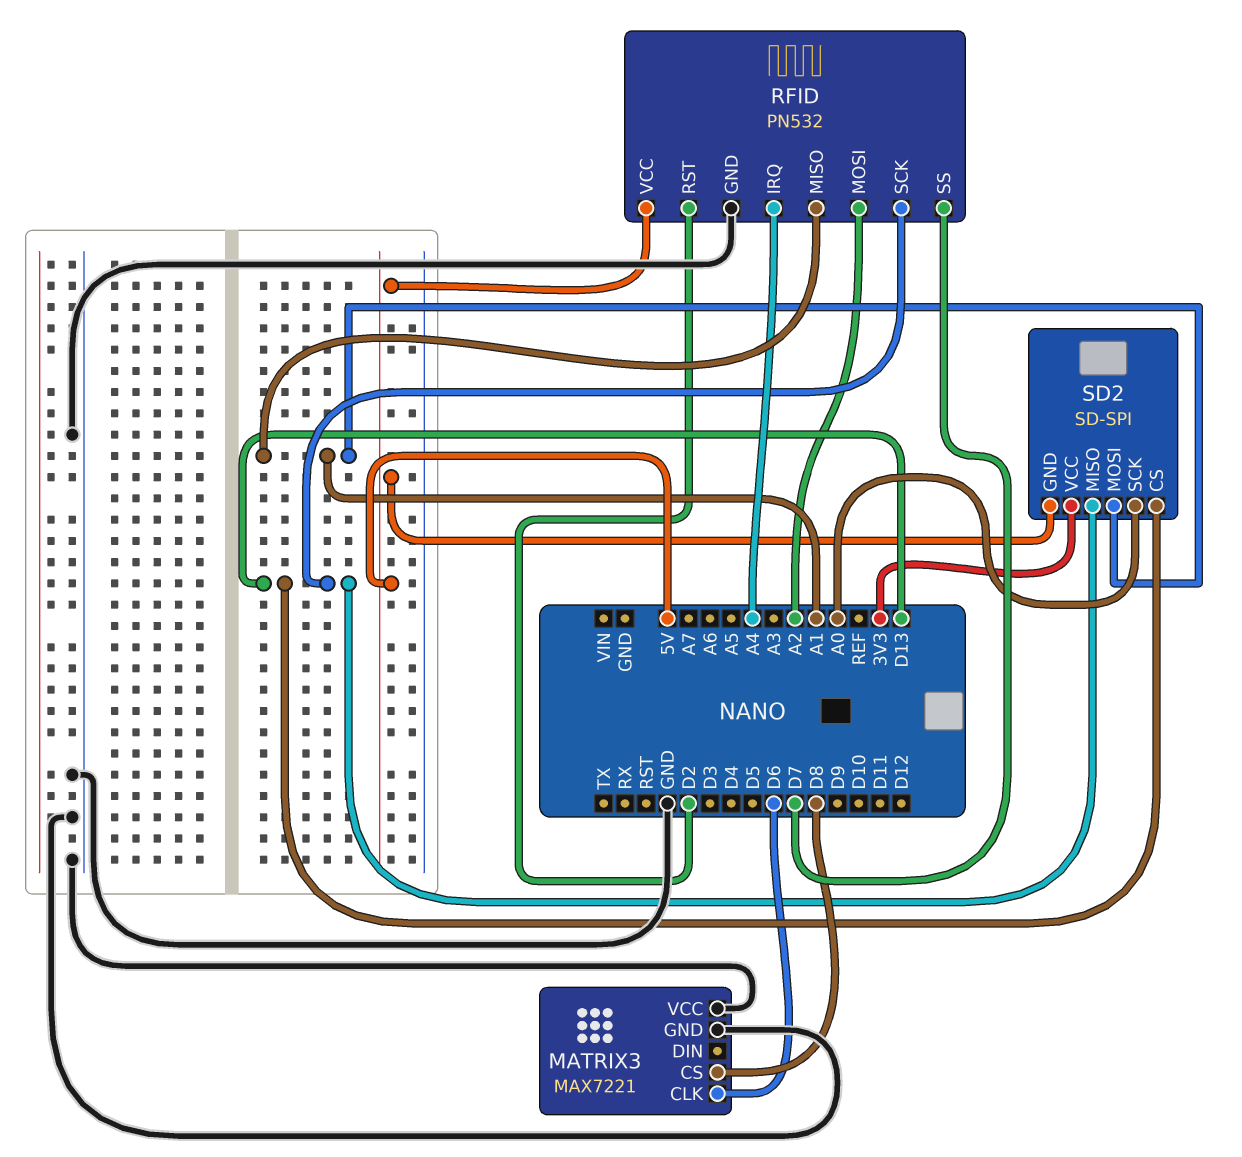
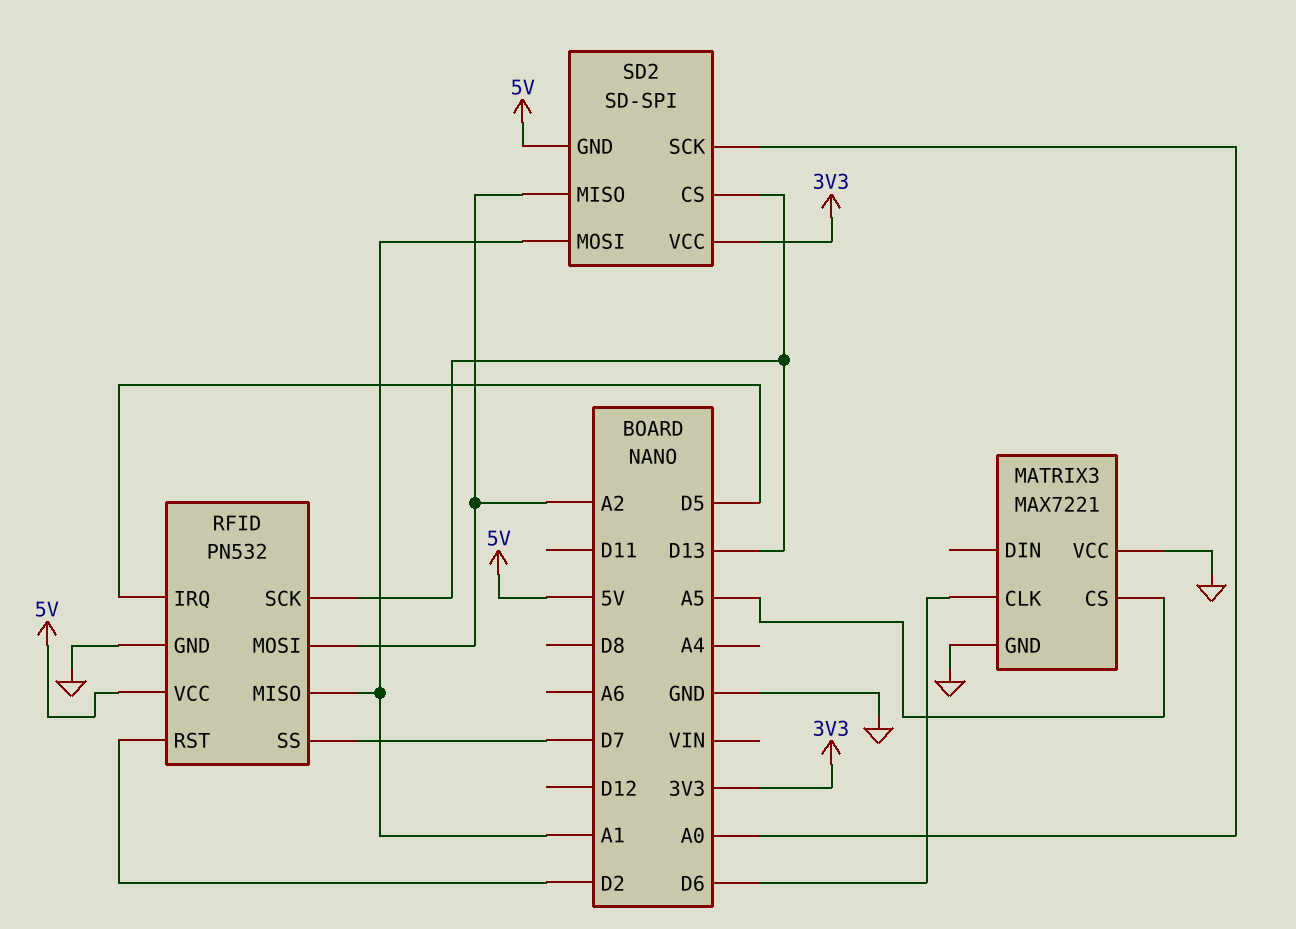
MATRIX3 pin CS: D8 -> A5
RFID pin IRQ: A4 -> D5
SD2 pin MISO: D13 -> A2

